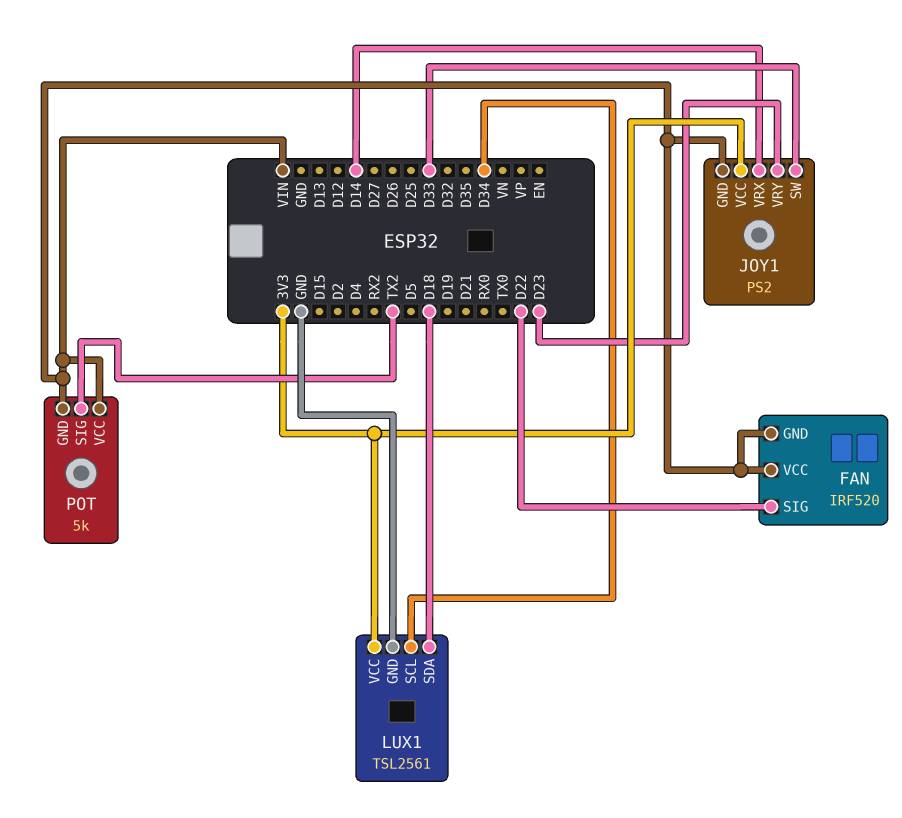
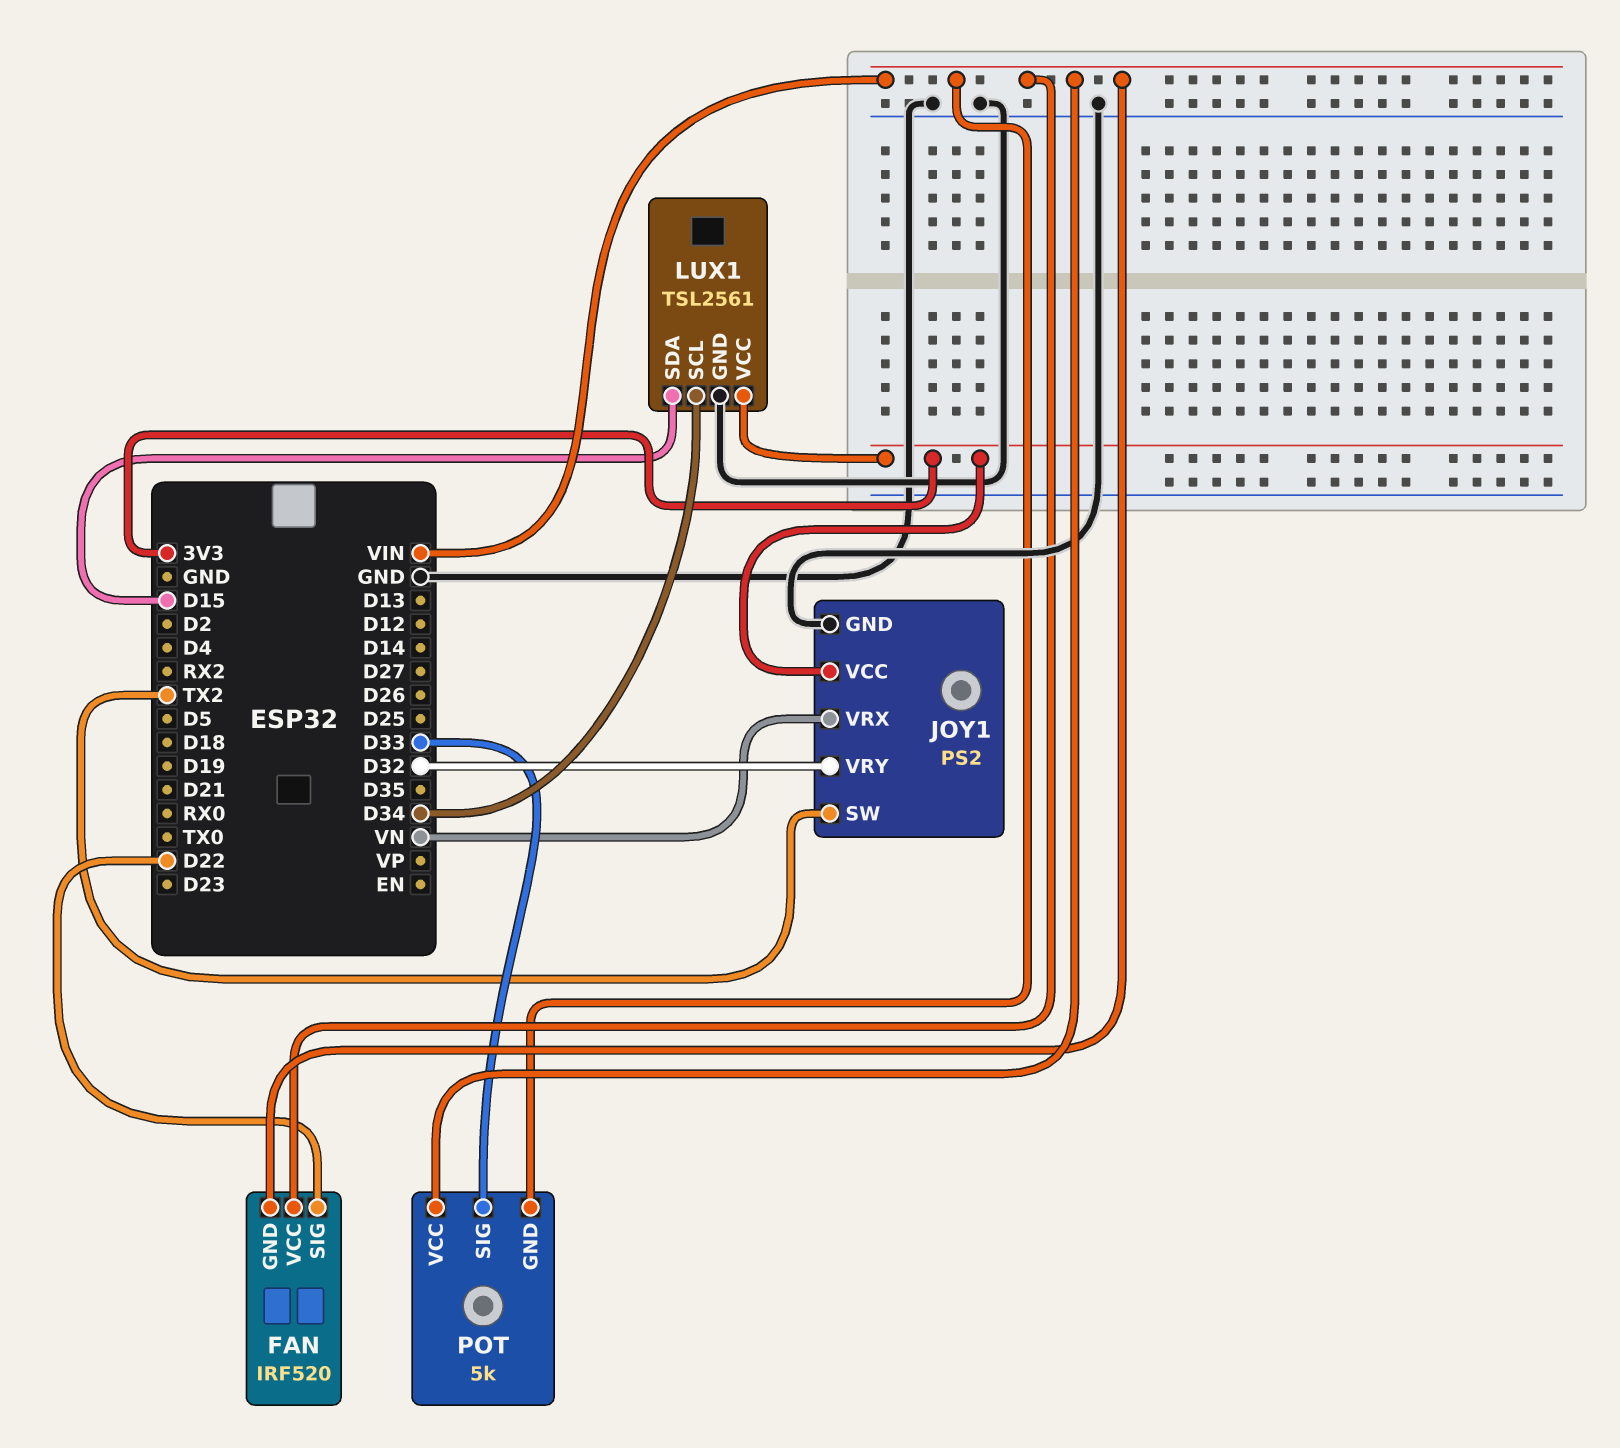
JOY1 pin GND: VIN -> GND
JOY1 pin SW: D33 -> TX2
JOY1 pin VRX: D14 -> VN
JOY1 pin VRY: D23 -> D32
LUX1 pin SDA: D18 -> D15
POT pin SIG: TX2 -> D33

